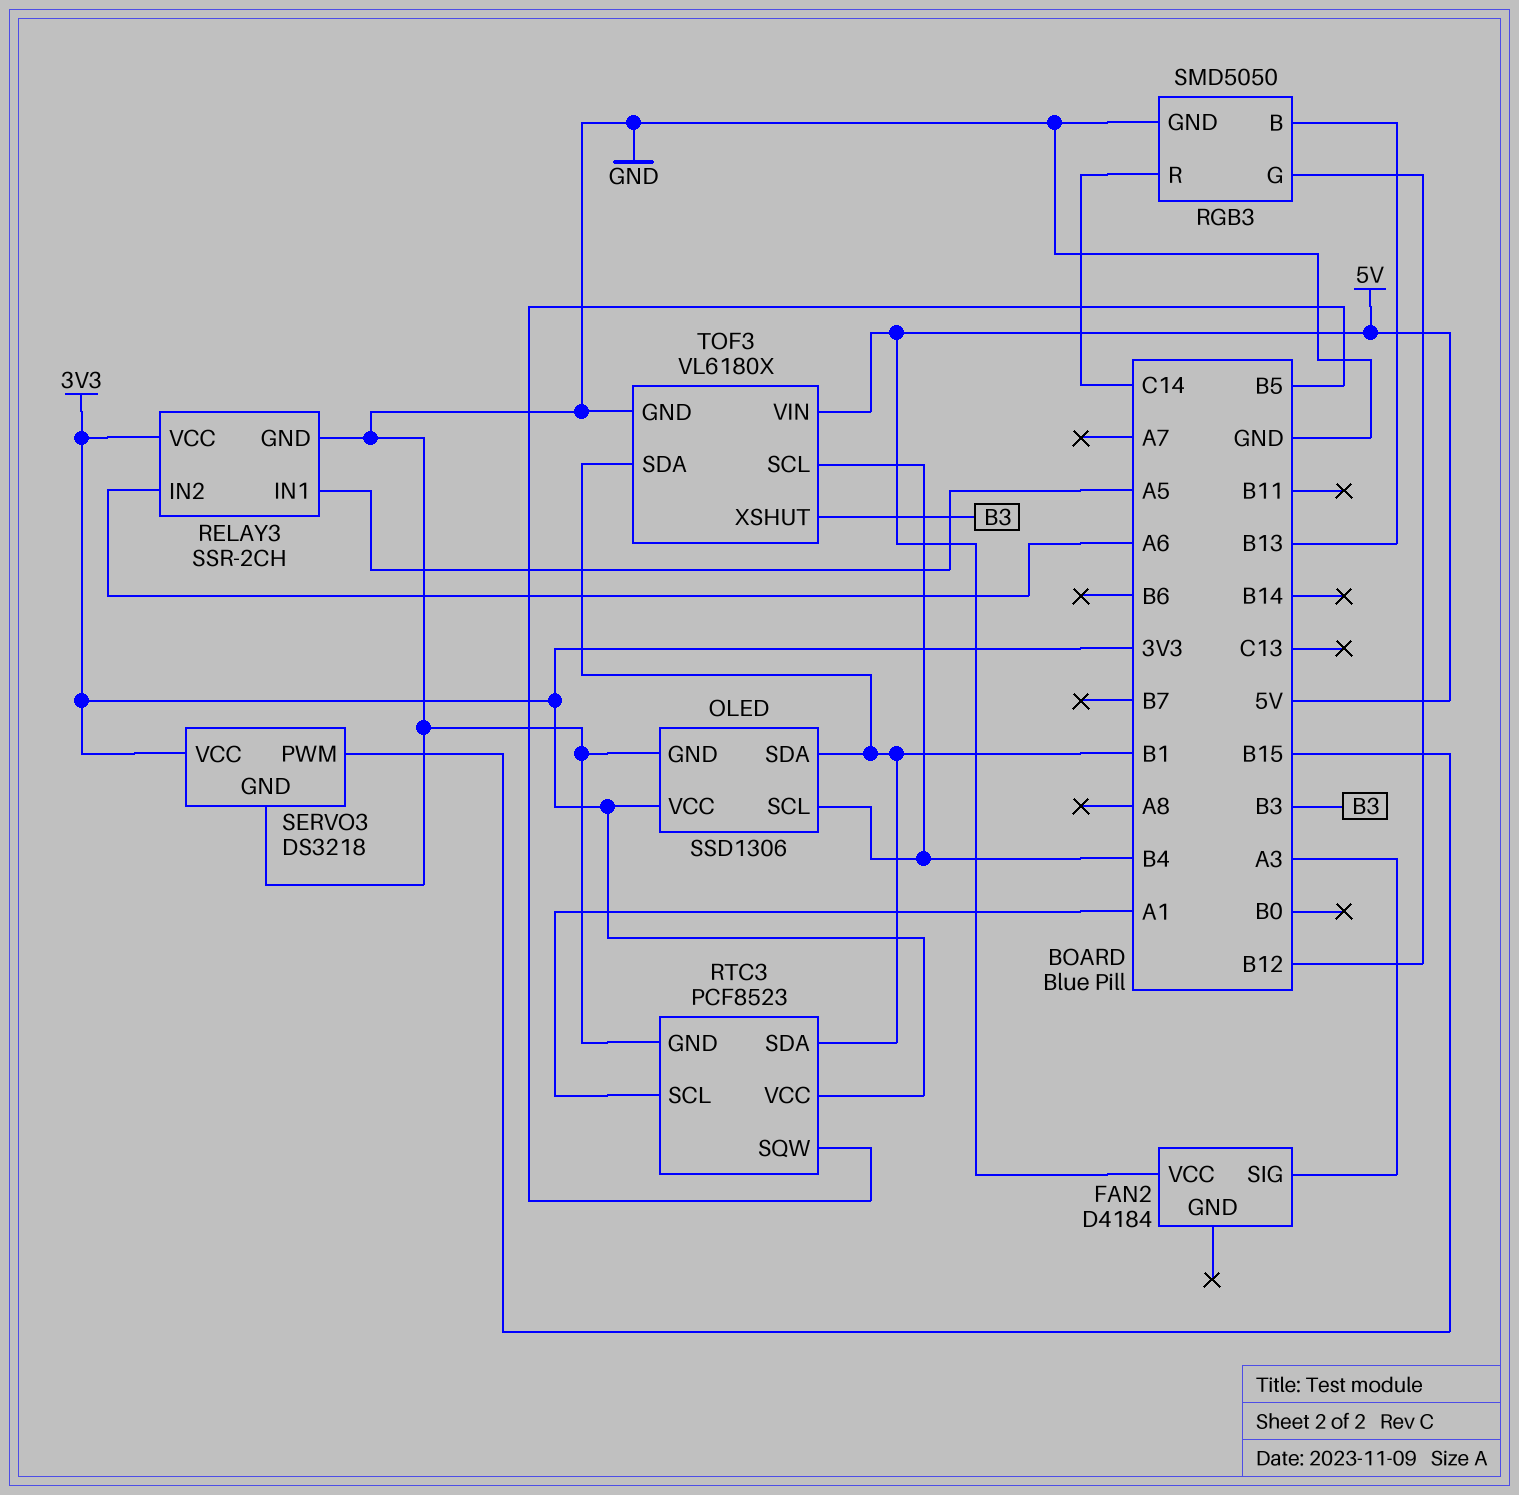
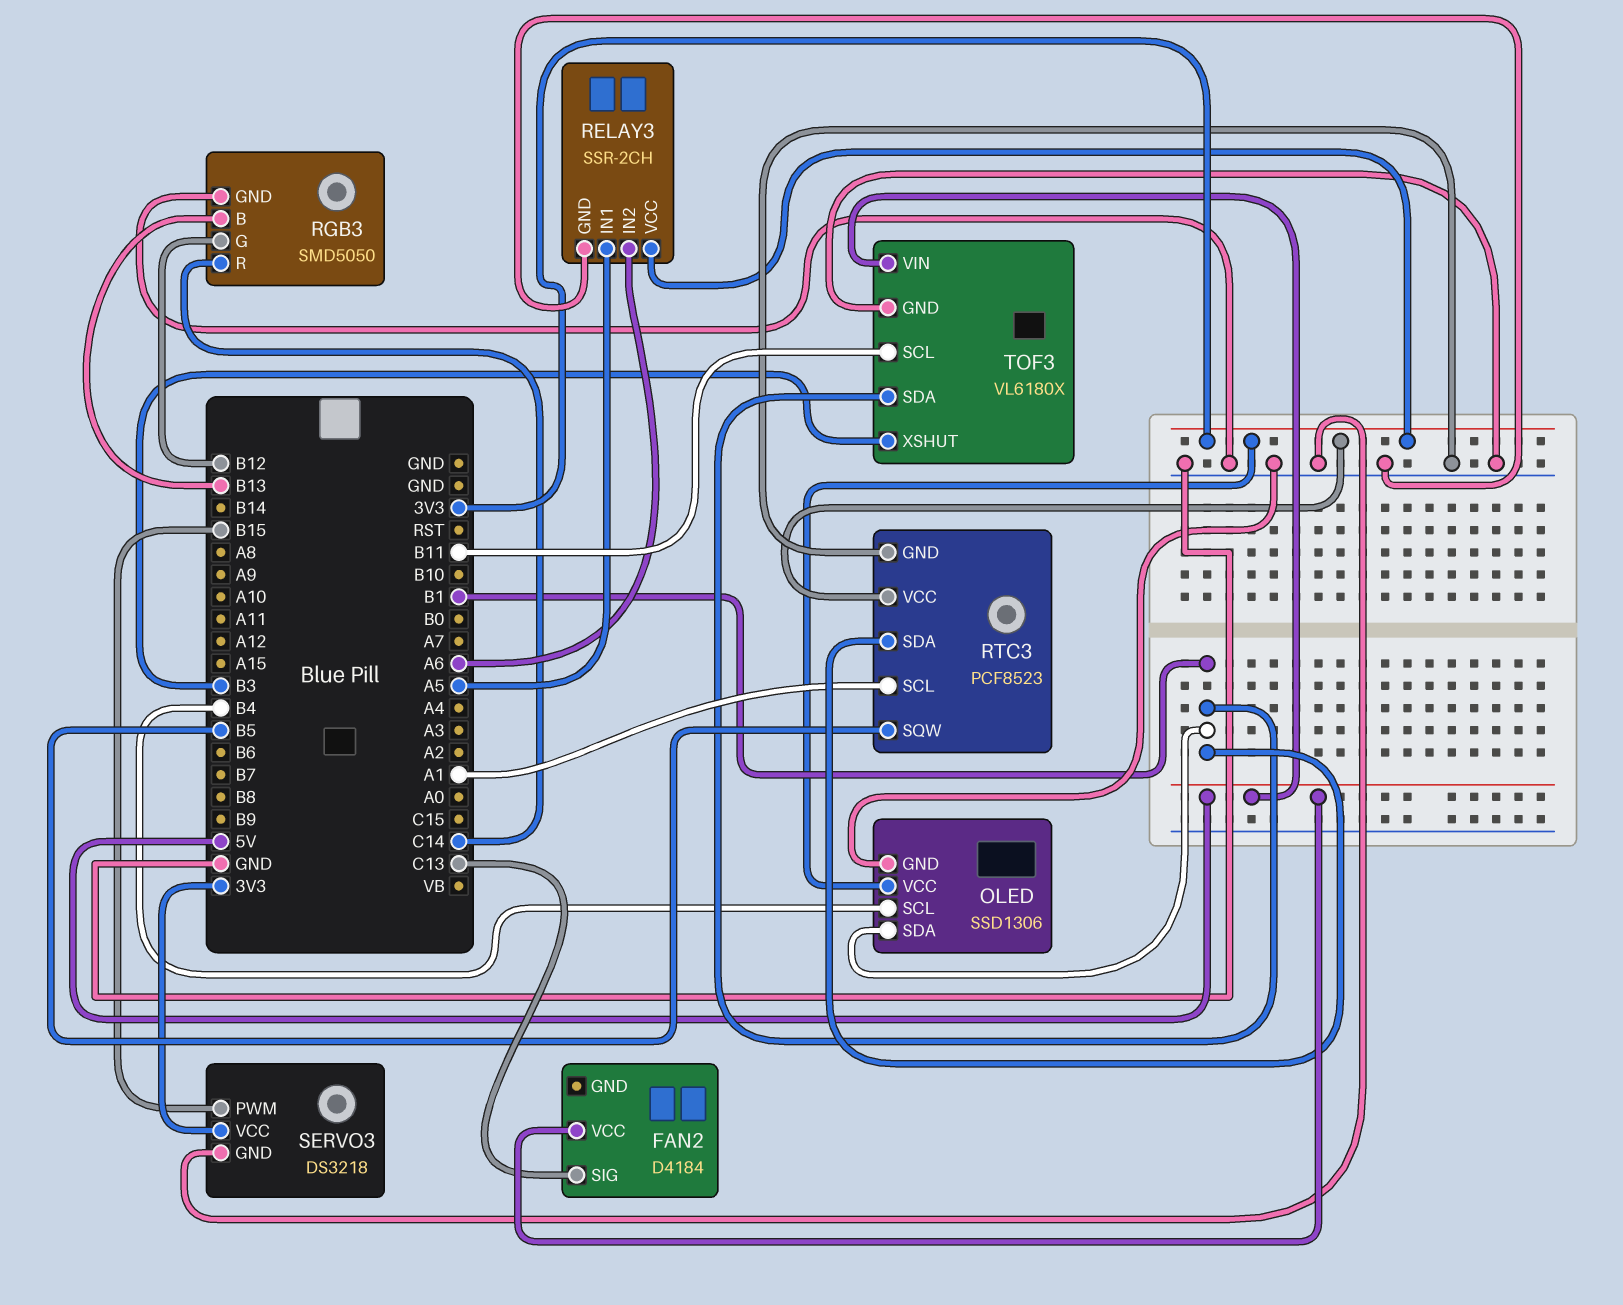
FAN2 pin SIG: A3 -> C13
TOF3 pin SCL: B4 -> B11

